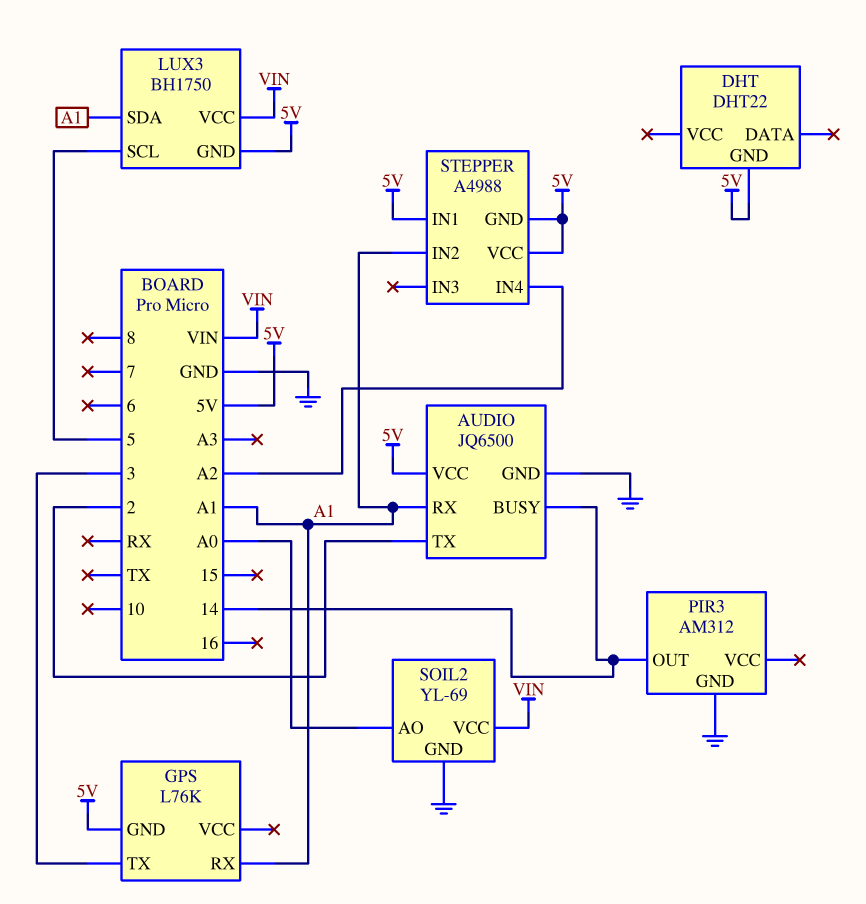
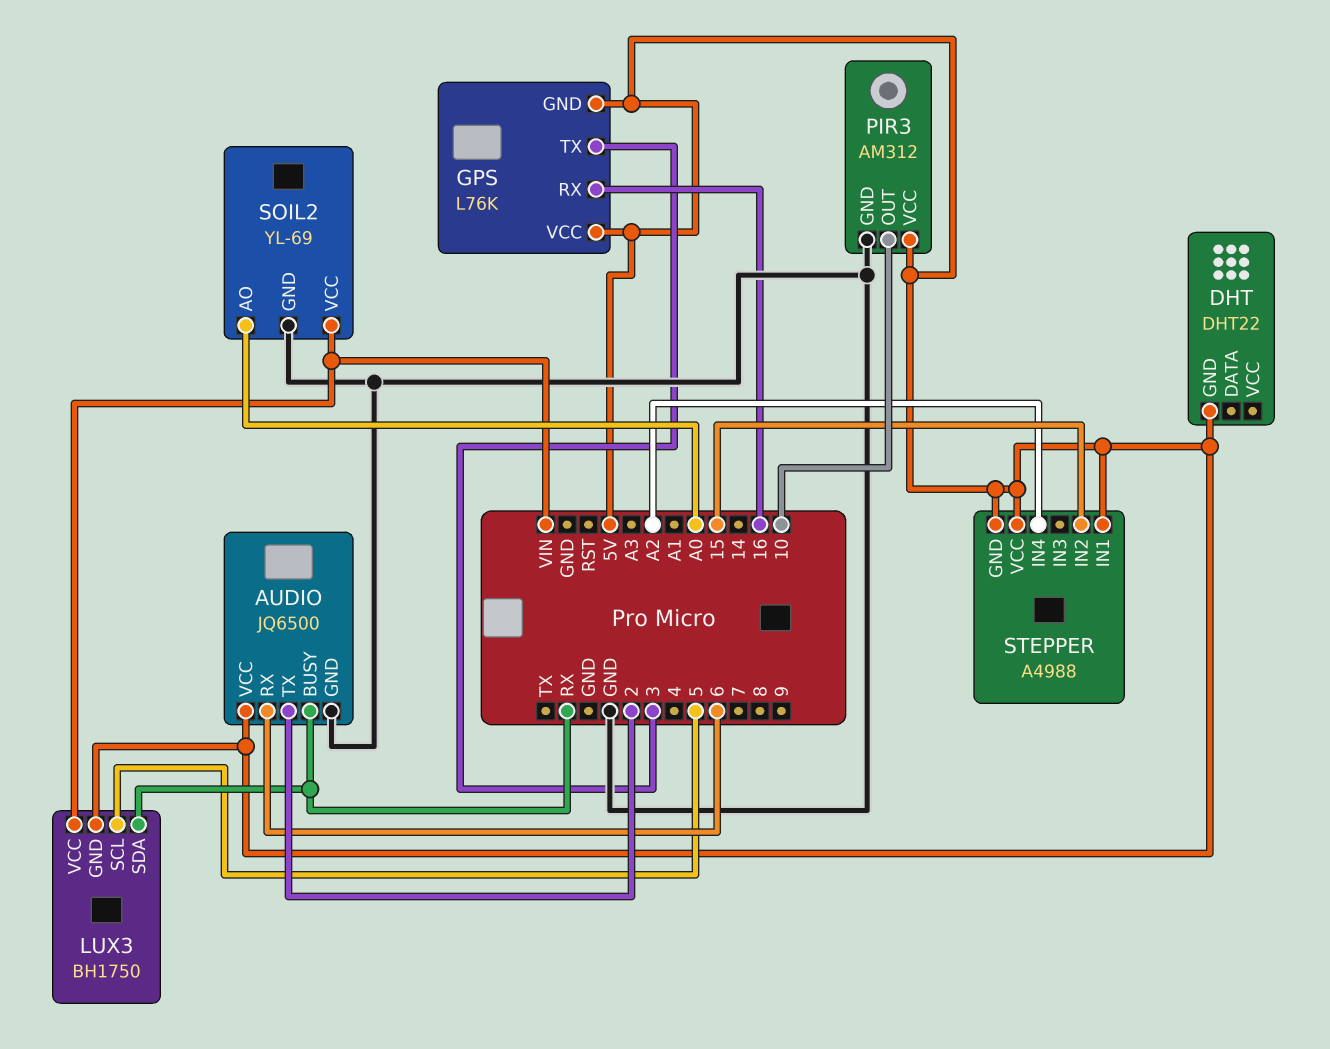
AUDIO pin BUSY: 14 -> RX
AUDIO pin RX: A1 -> 6
GPS pin RX: A1 -> 16
GPS pin VCC: none -> 5V
LUX3 pin SDA: A1 -> RX
PIR3 pin OUT: 14 -> 10
PIR3 pin VCC: none -> 5V
STEPPER pin IN2: A1 -> 15

